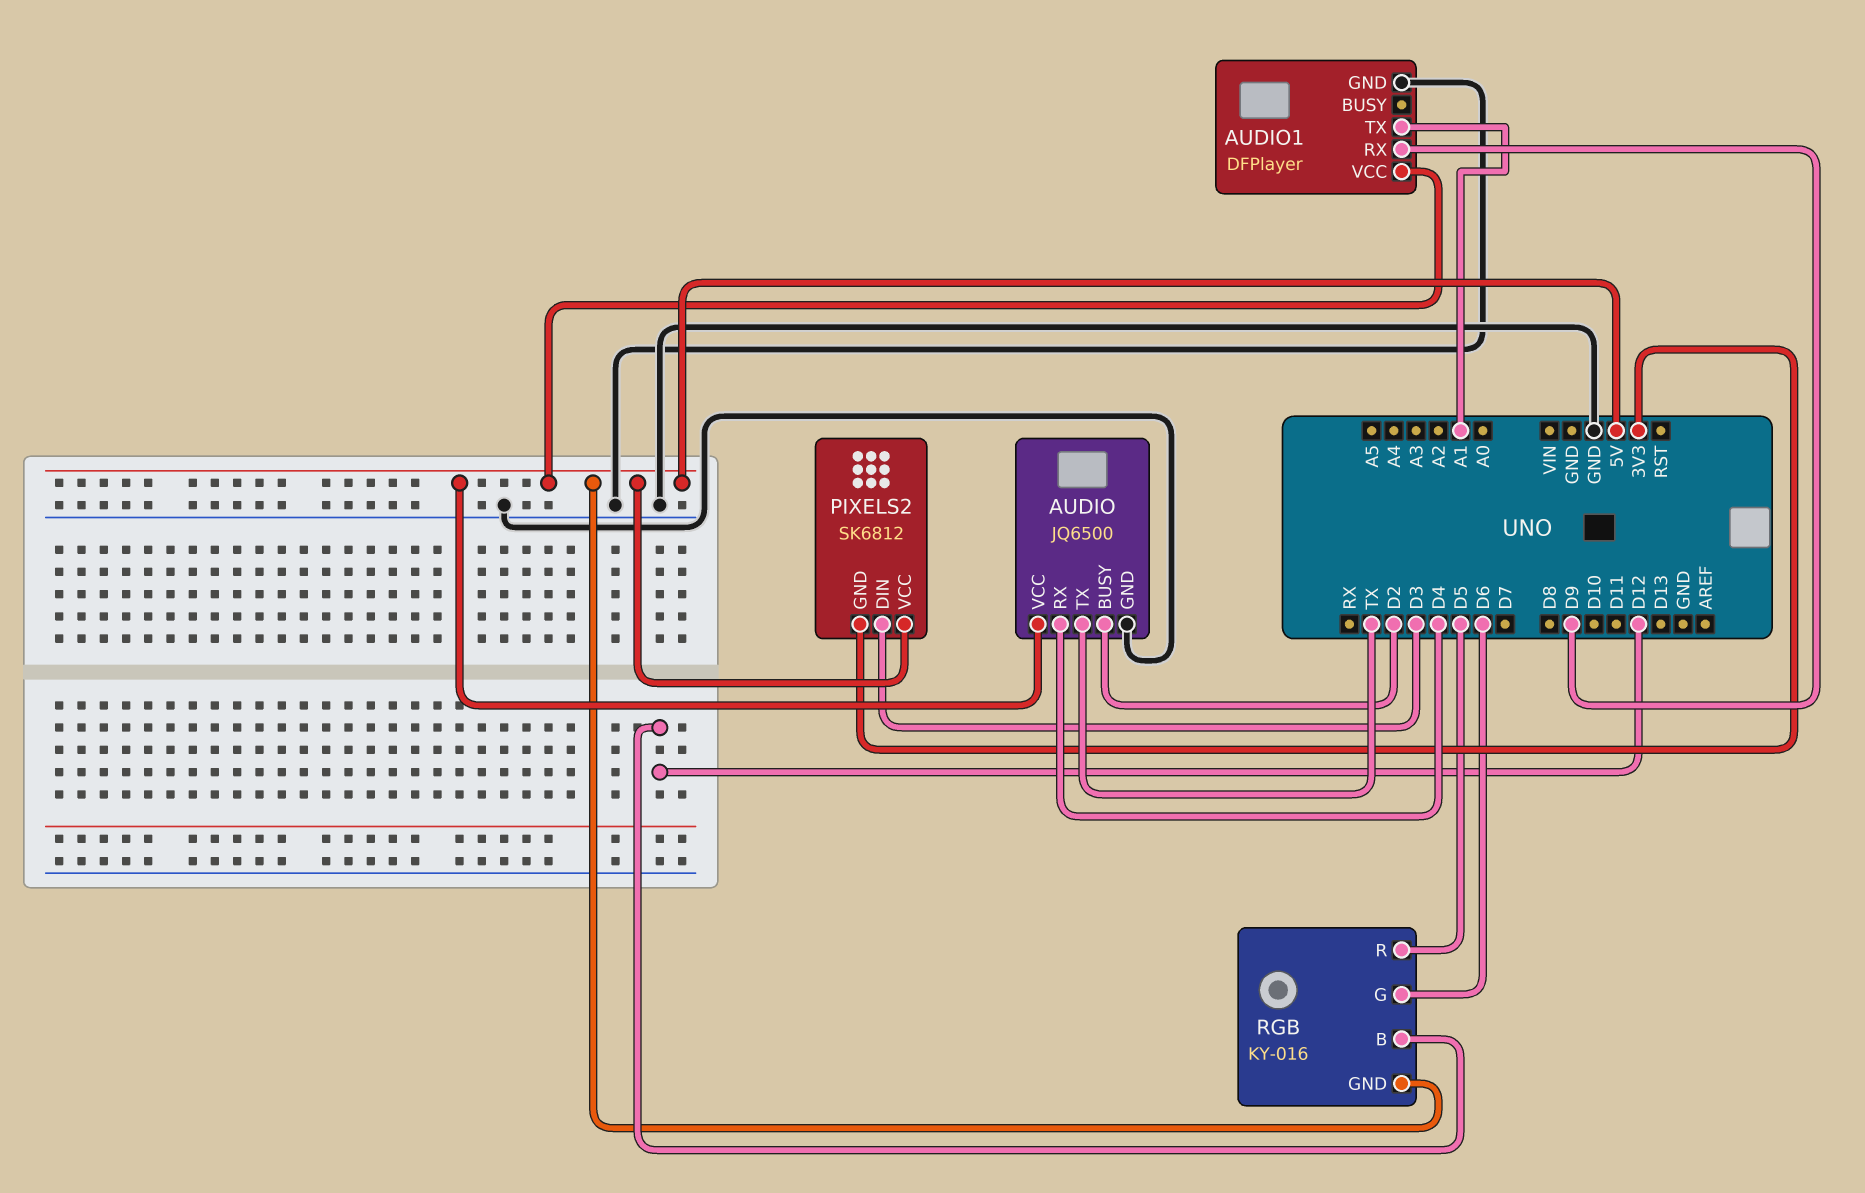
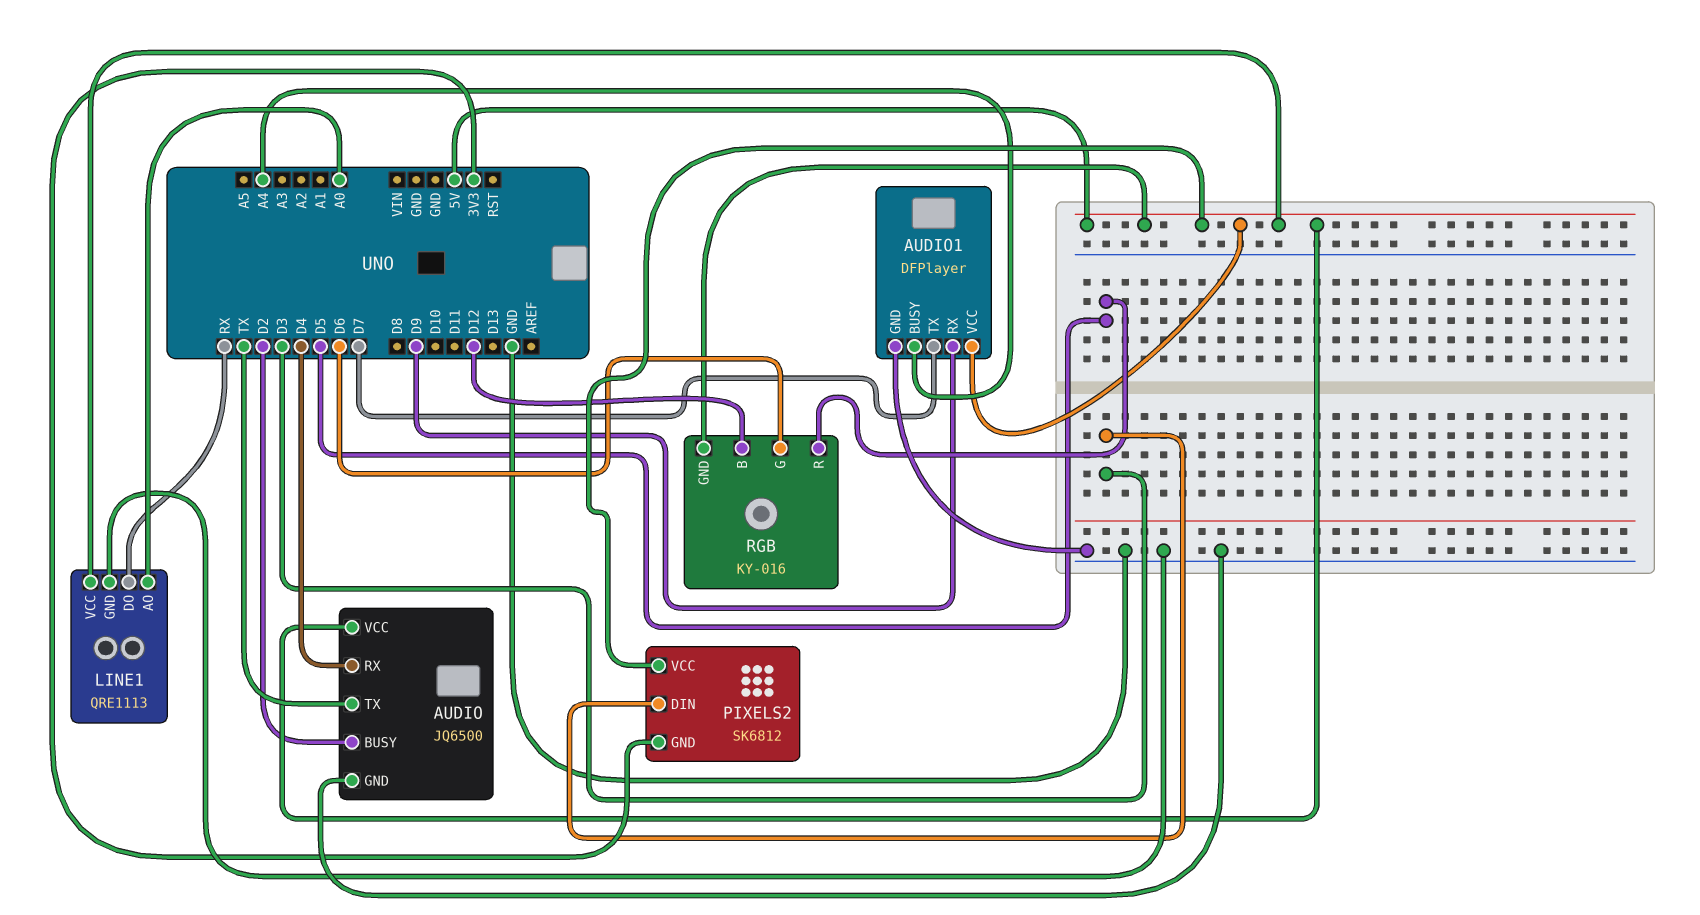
AUDIO1 pin BUSY: none -> A4
AUDIO1 pin TX: A1 -> D7
LINE1: none -> QRE1113
LINE1 pin AO: none -> A0
LINE1 pin DO: none -> RX
LINE1 pin GND: none -> GND
LINE1 pin VCC: none -> 5V

